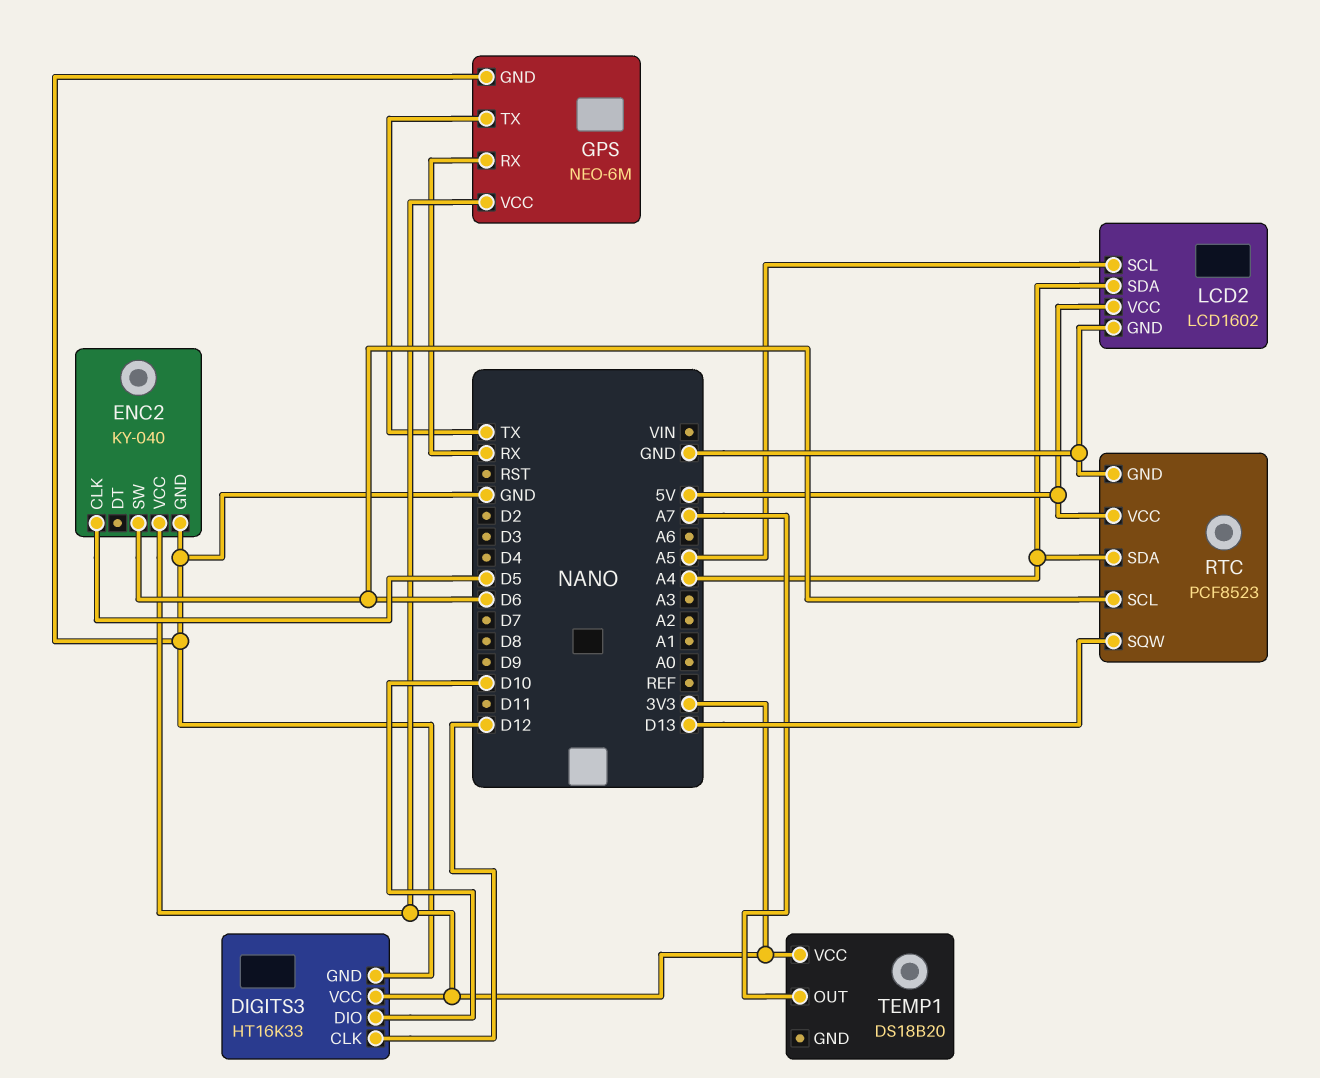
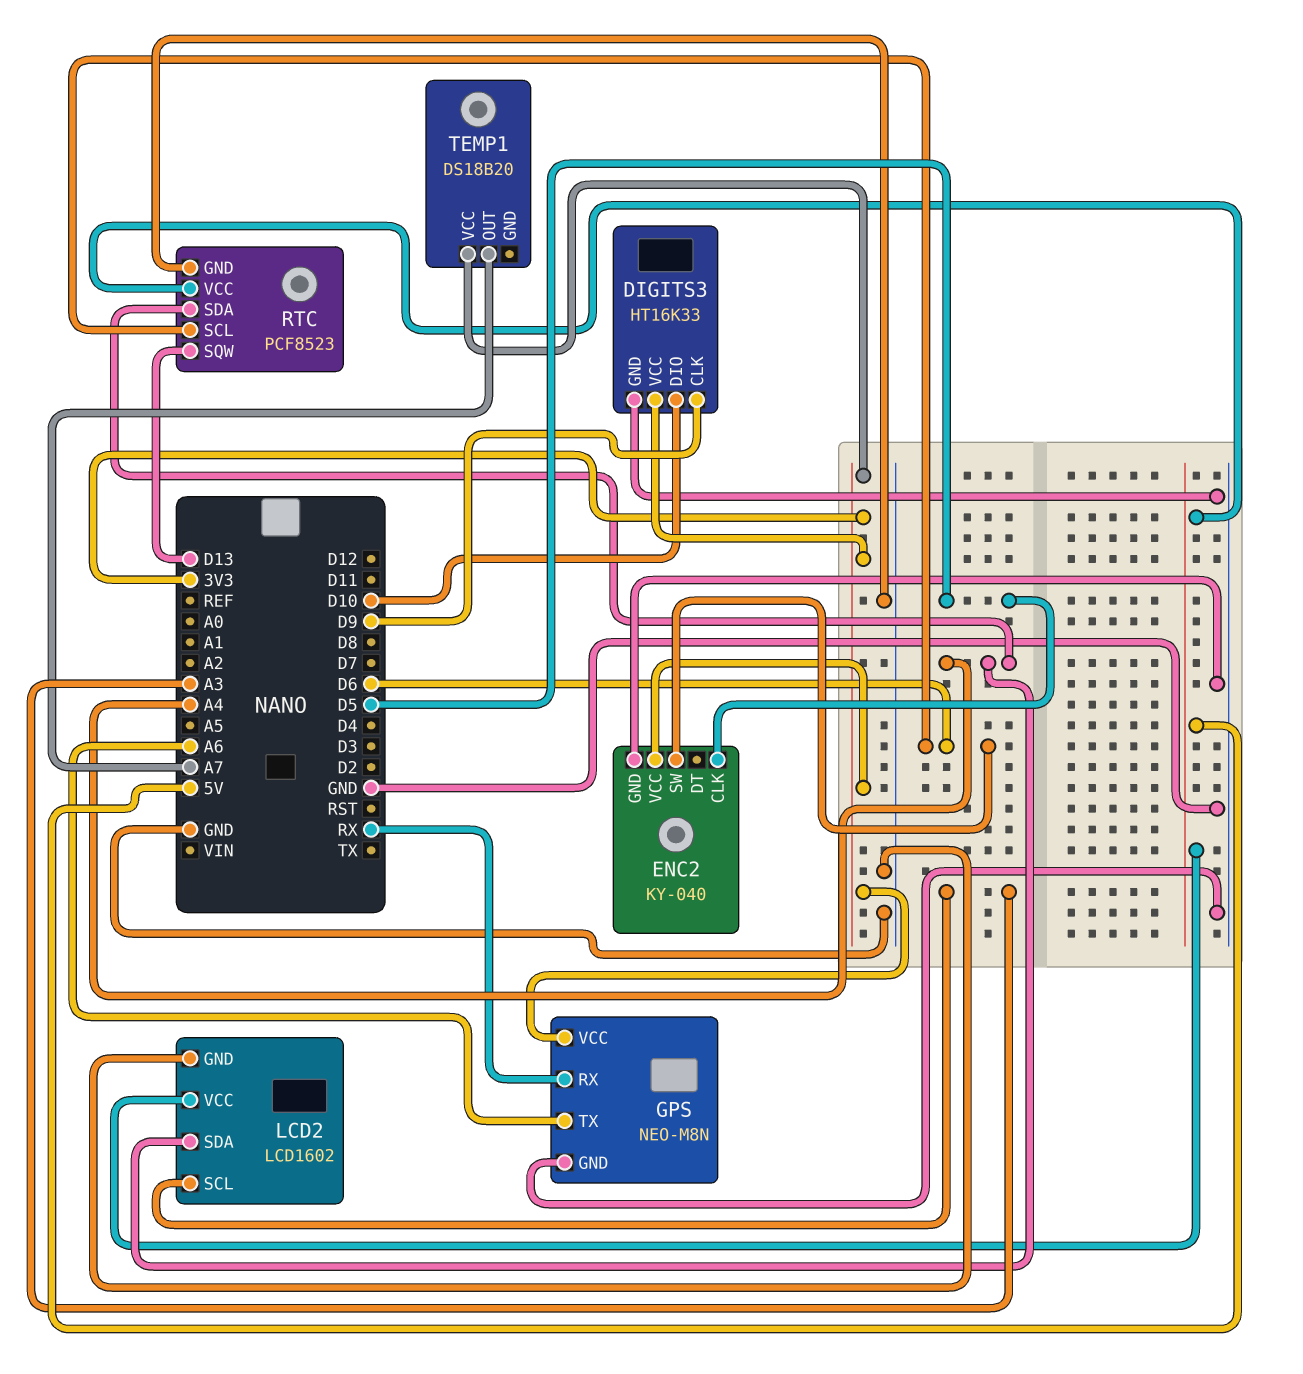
DIGITS3 pin CLK: D12 -> D9
GPS: NEO-6M -> NEO-M8N
GPS pin TX: TX -> A6
LCD2 pin SCL: A5 -> A3

